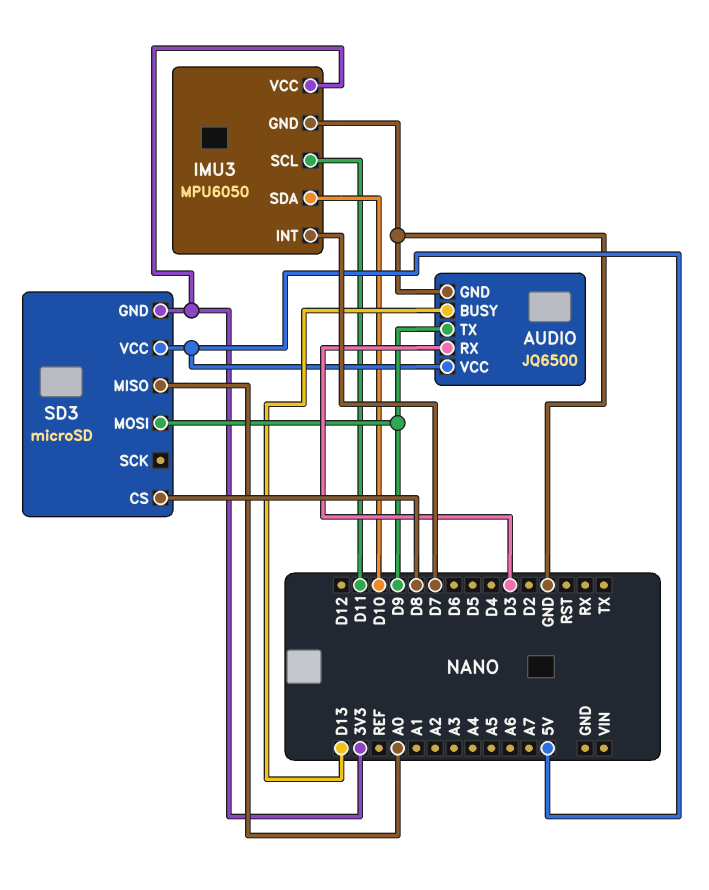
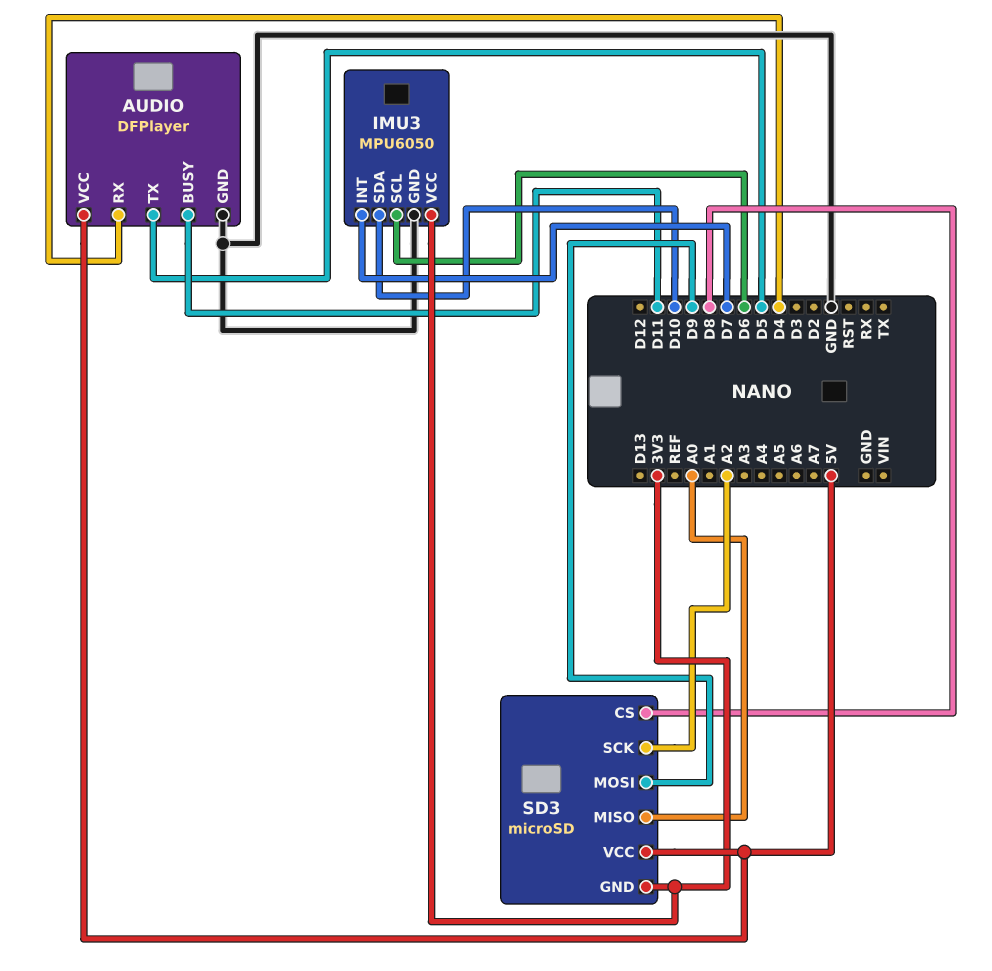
AUDIO: JQ6500 -> DFPlayer
AUDIO pin BUSY: D13 -> D11
AUDIO pin RX: D3 -> D4
AUDIO pin TX: D9 -> D5
IMU3 pin SCL: D11 -> D6
SD3 pin SCK: none -> A2

